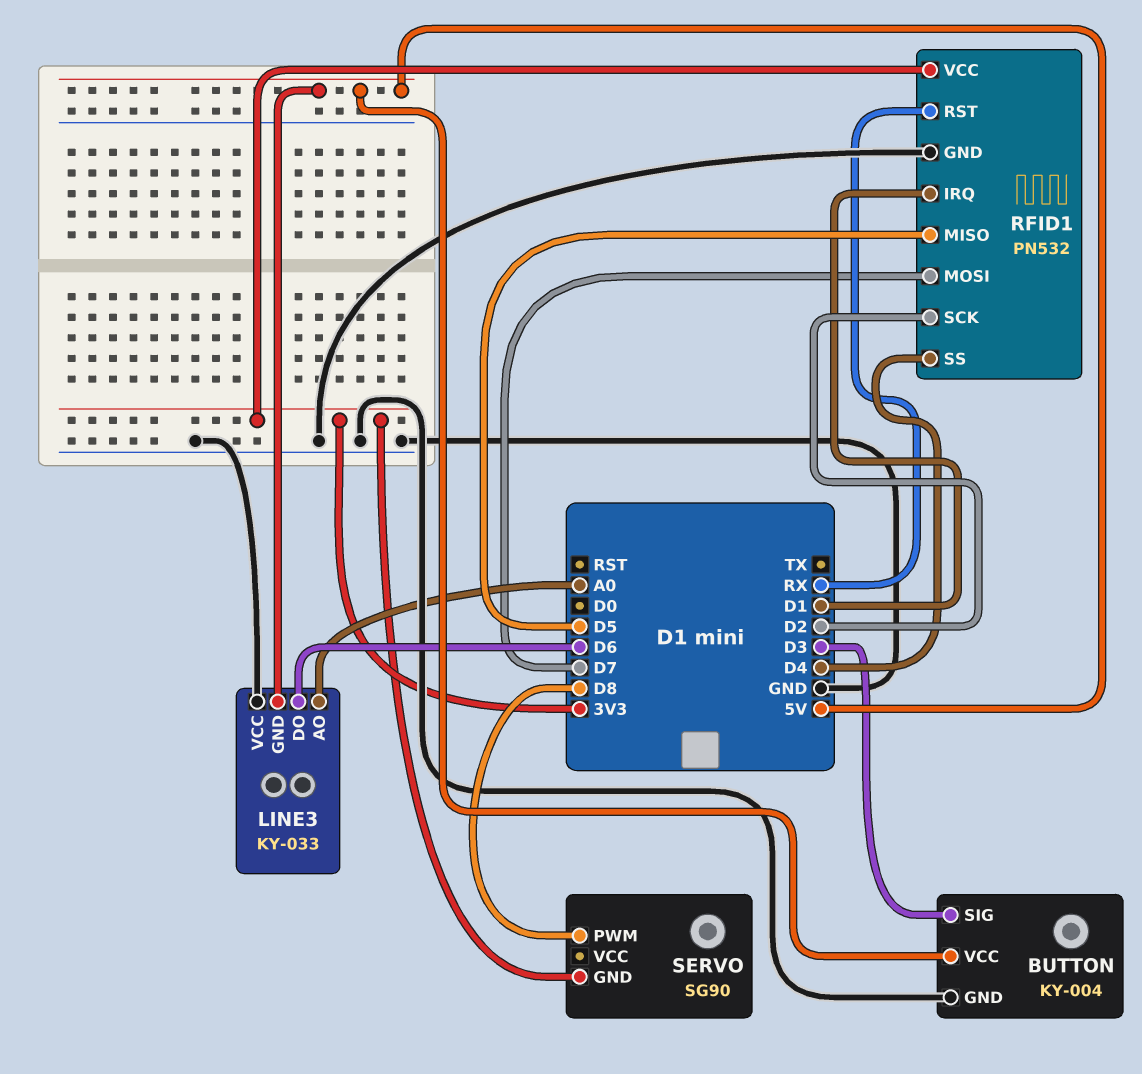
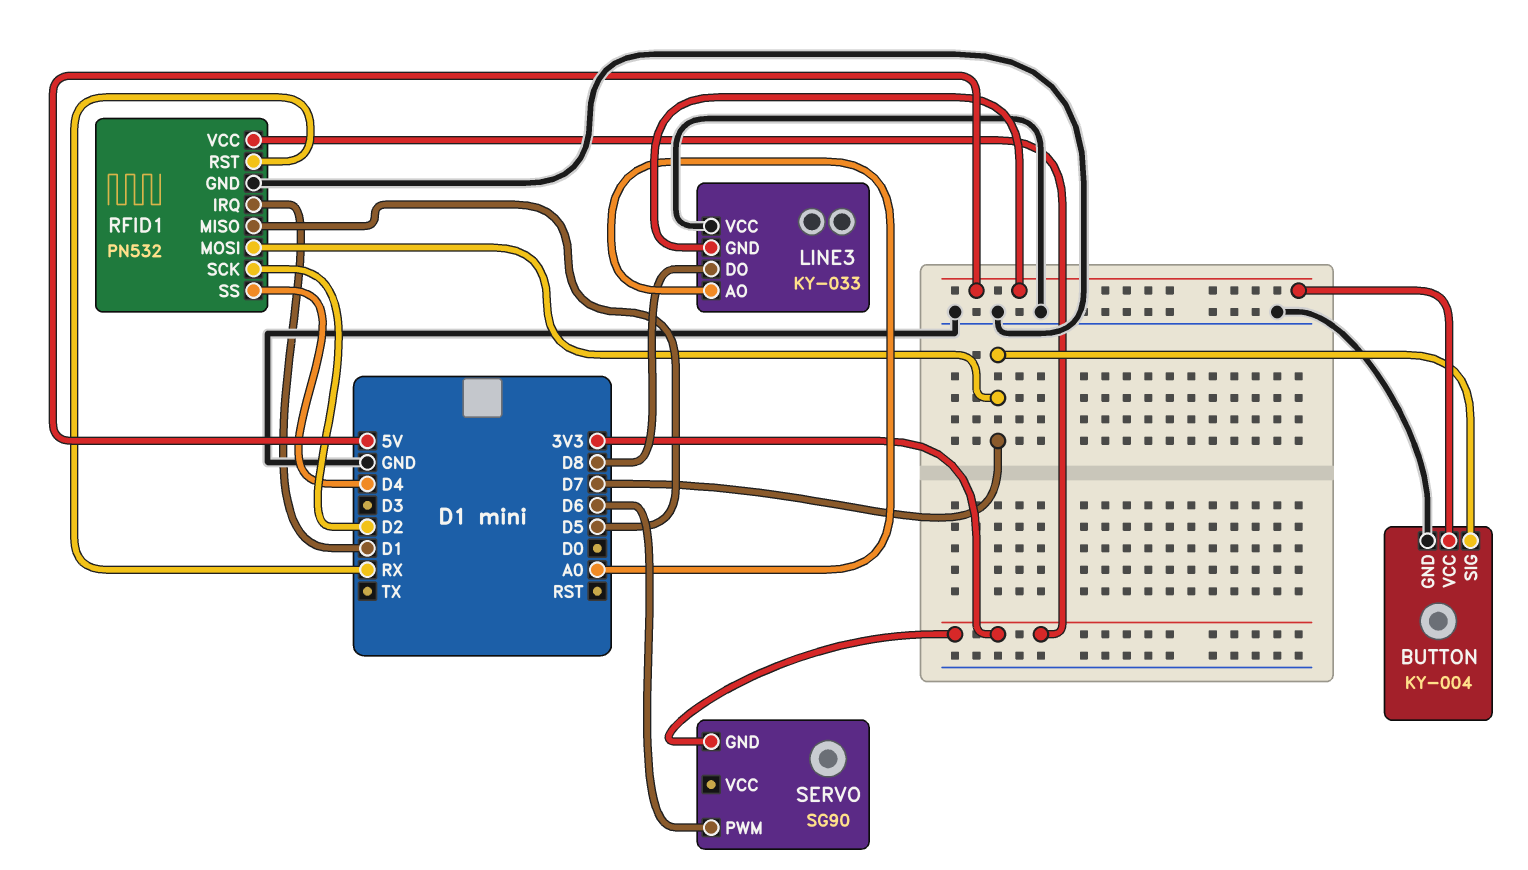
BUTTON pin SIG: D3 -> D7
LINE3 pin DO: D6 -> D8
SERVO pin PWM: D8 -> D6

